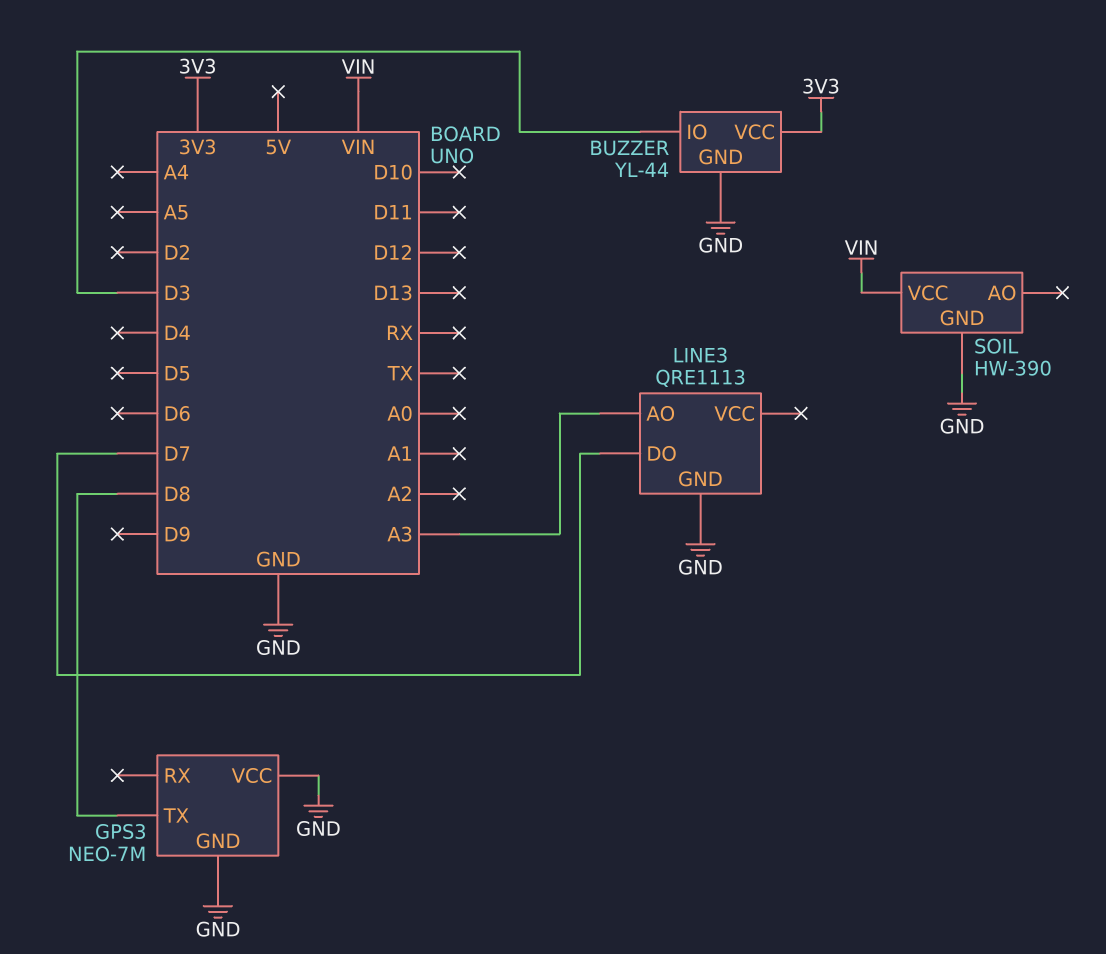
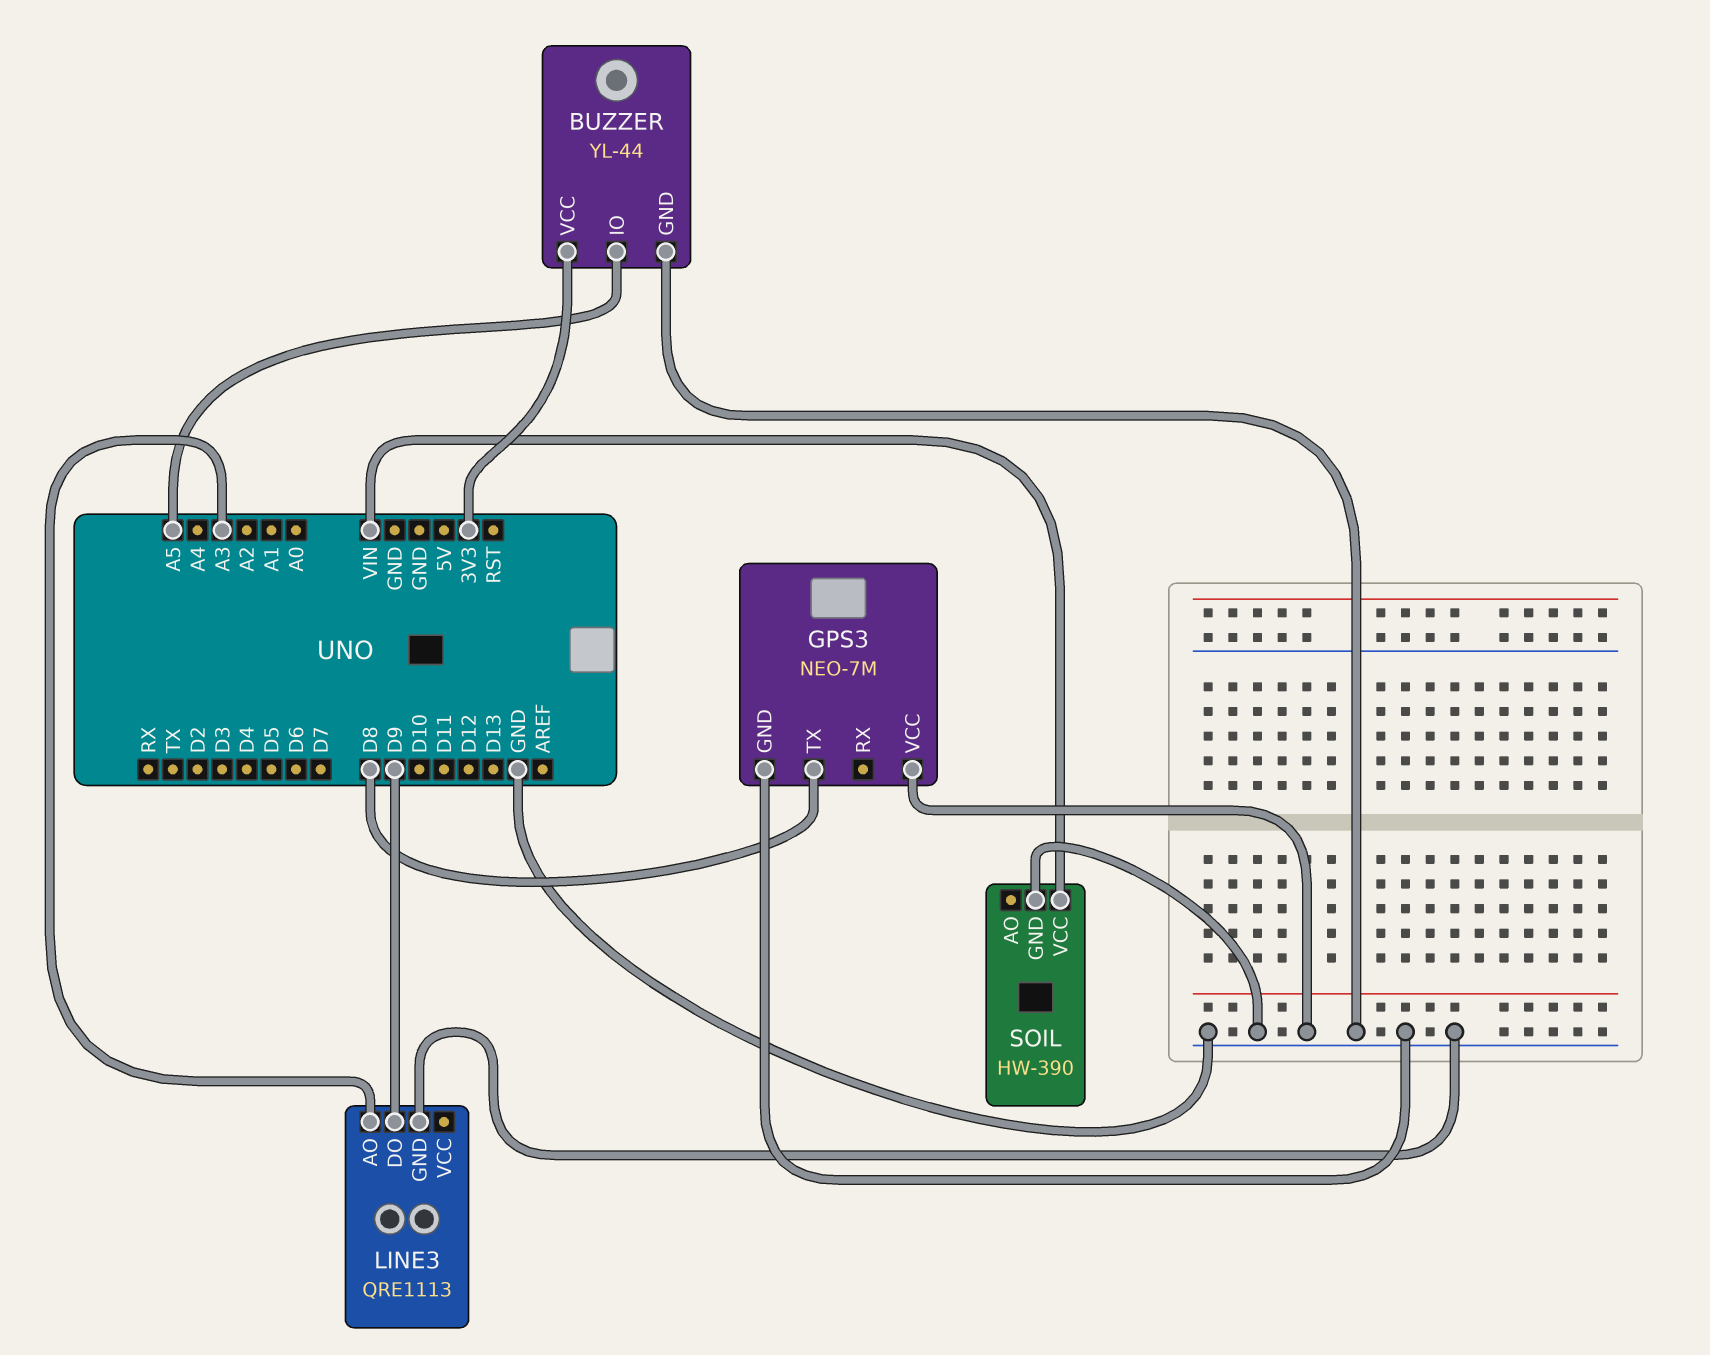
BUZZER pin IO: D3 -> A5
LINE3 pin DO: D7 -> D9

